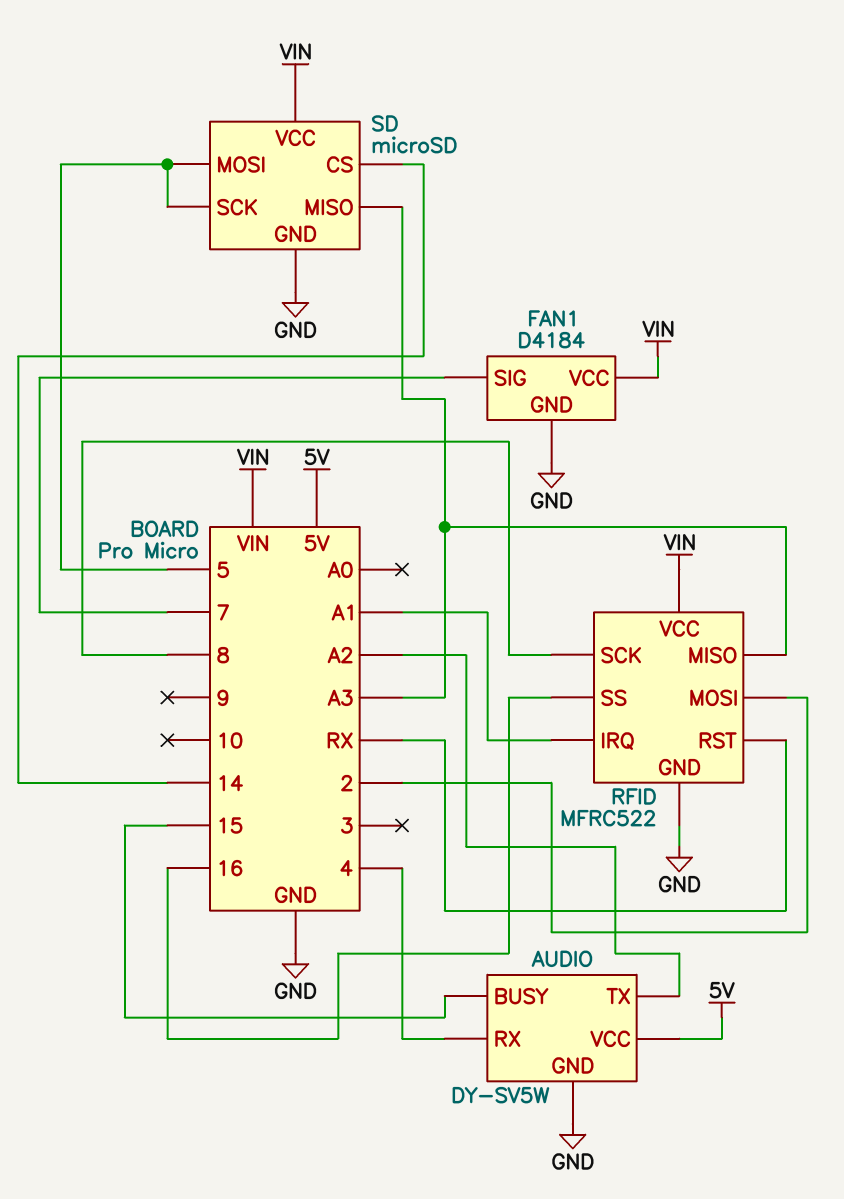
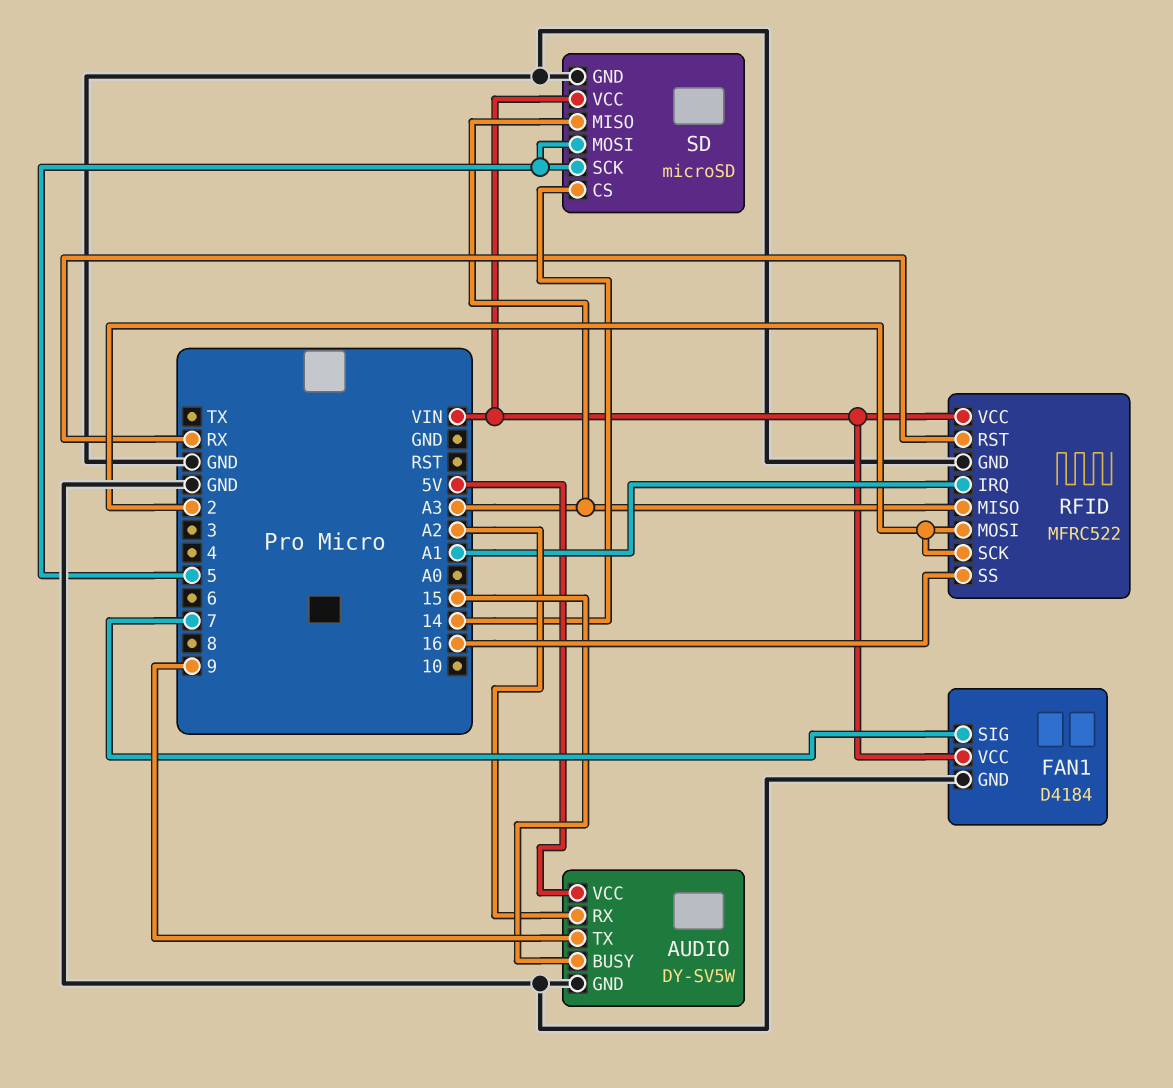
AUDIO pin RX: 4 -> A2
AUDIO pin TX: A2 -> 9
RFID pin SCK: 8 -> 2

